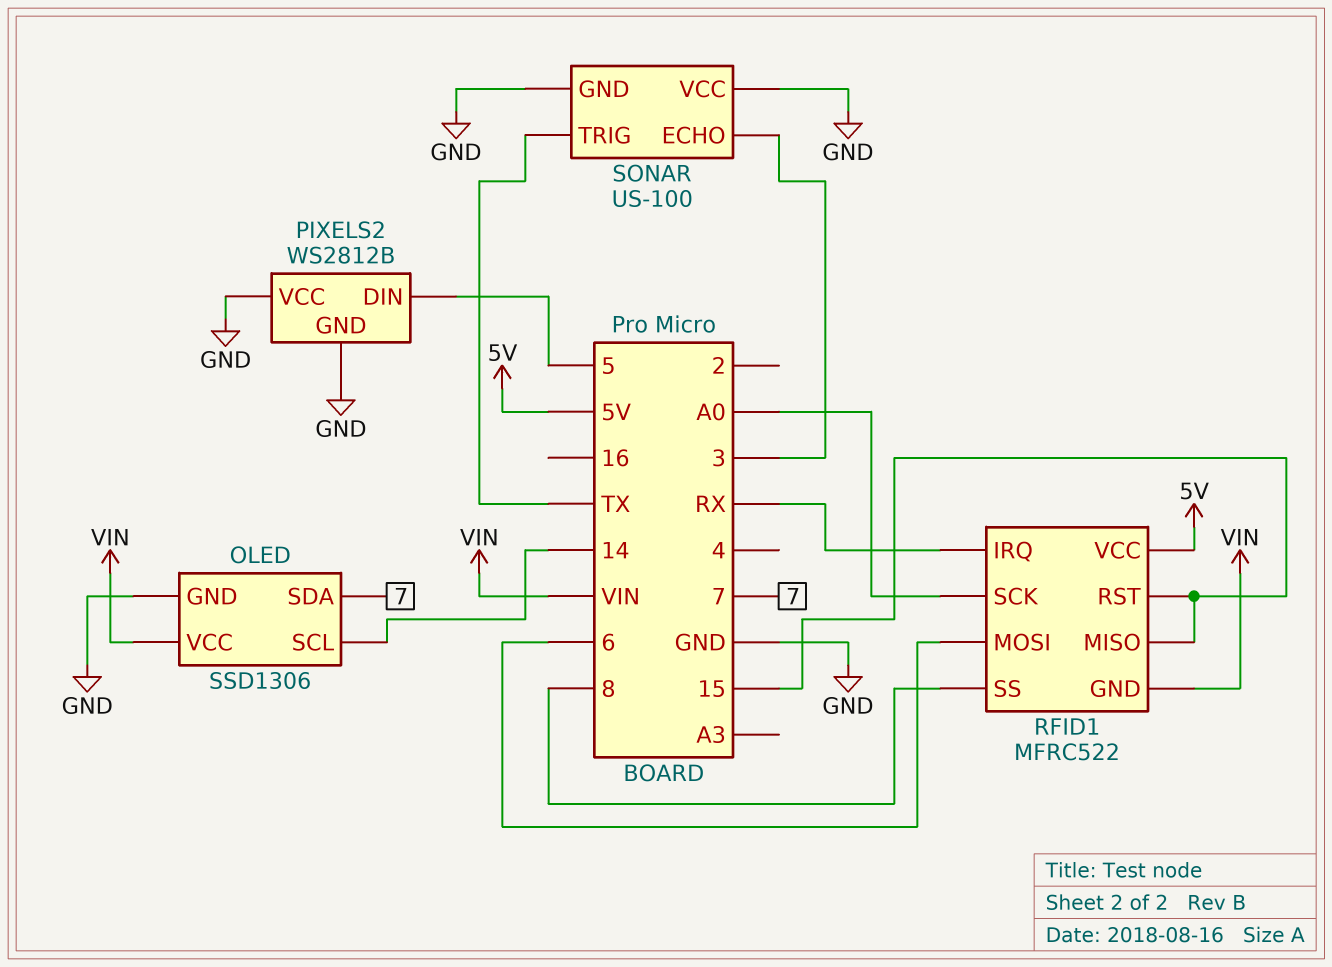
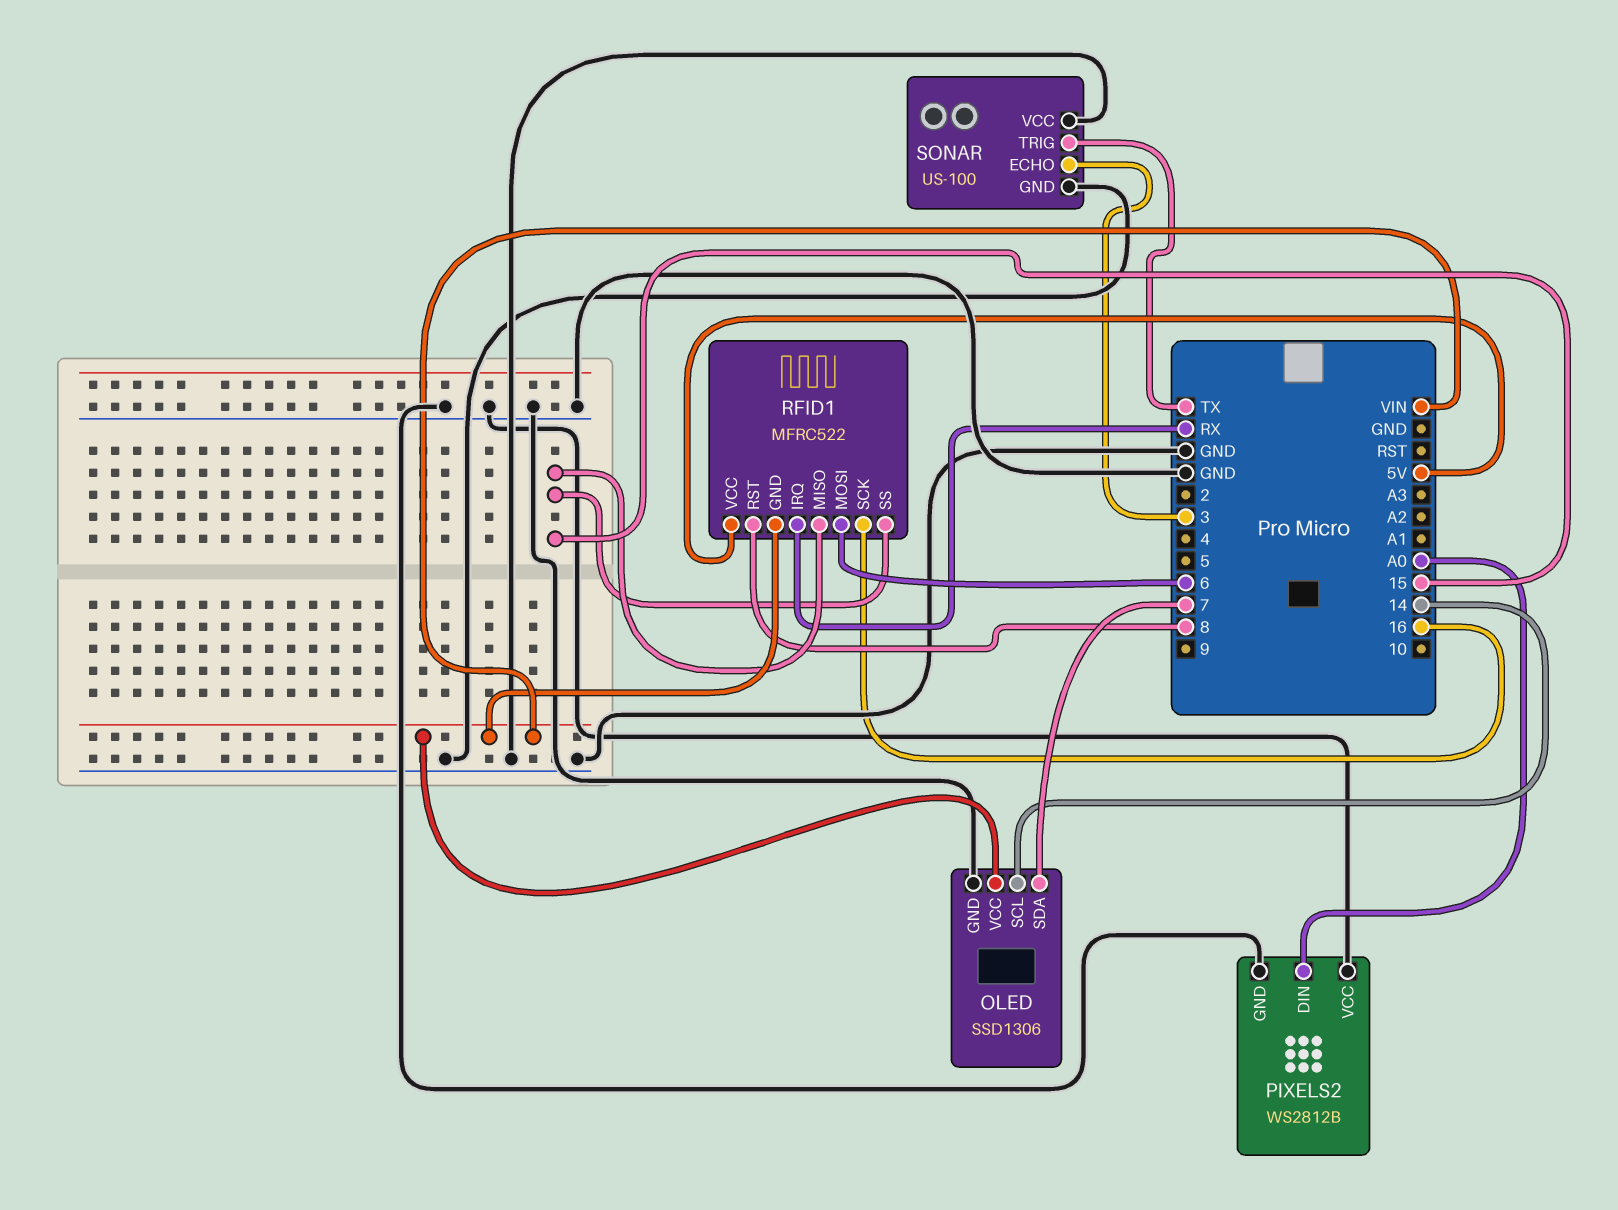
PIXELS2 pin DIN: 5 -> A0
RFID1 pin RST: 15 -> 8
RFID1 pin SCK: A0 -> 16
RFID1 pin SS: 8 -> 15

